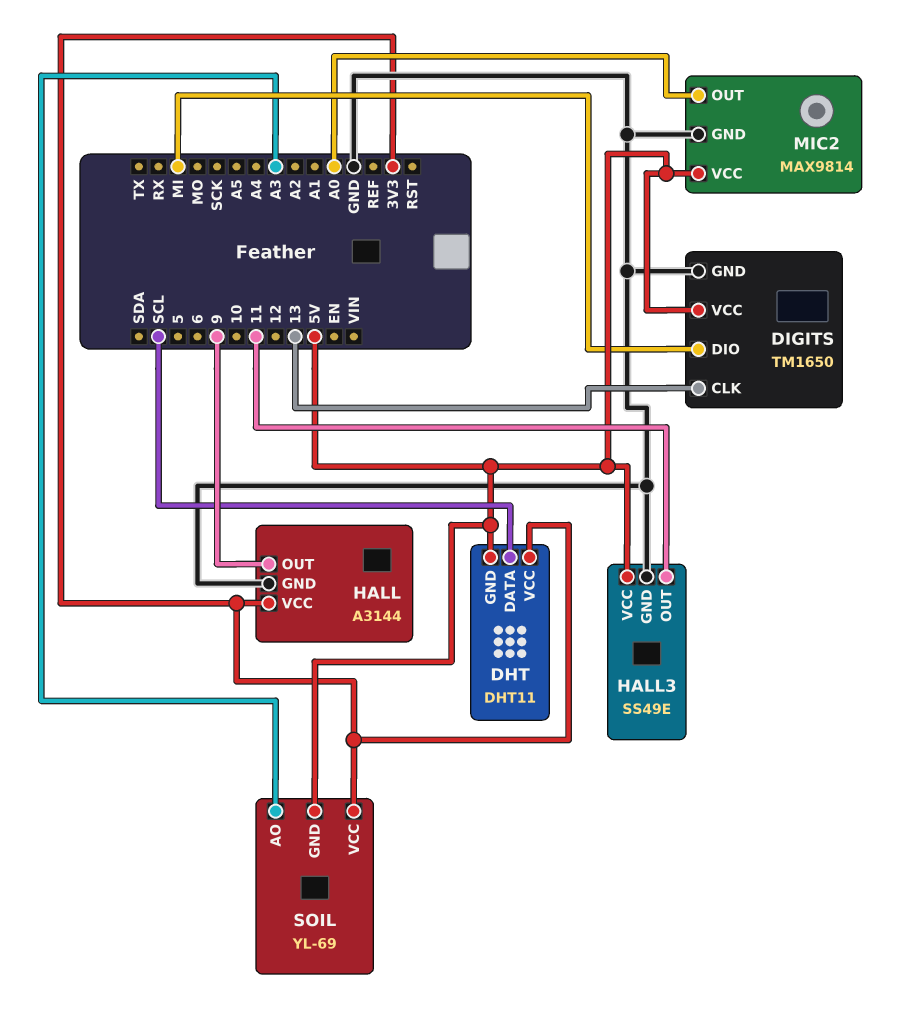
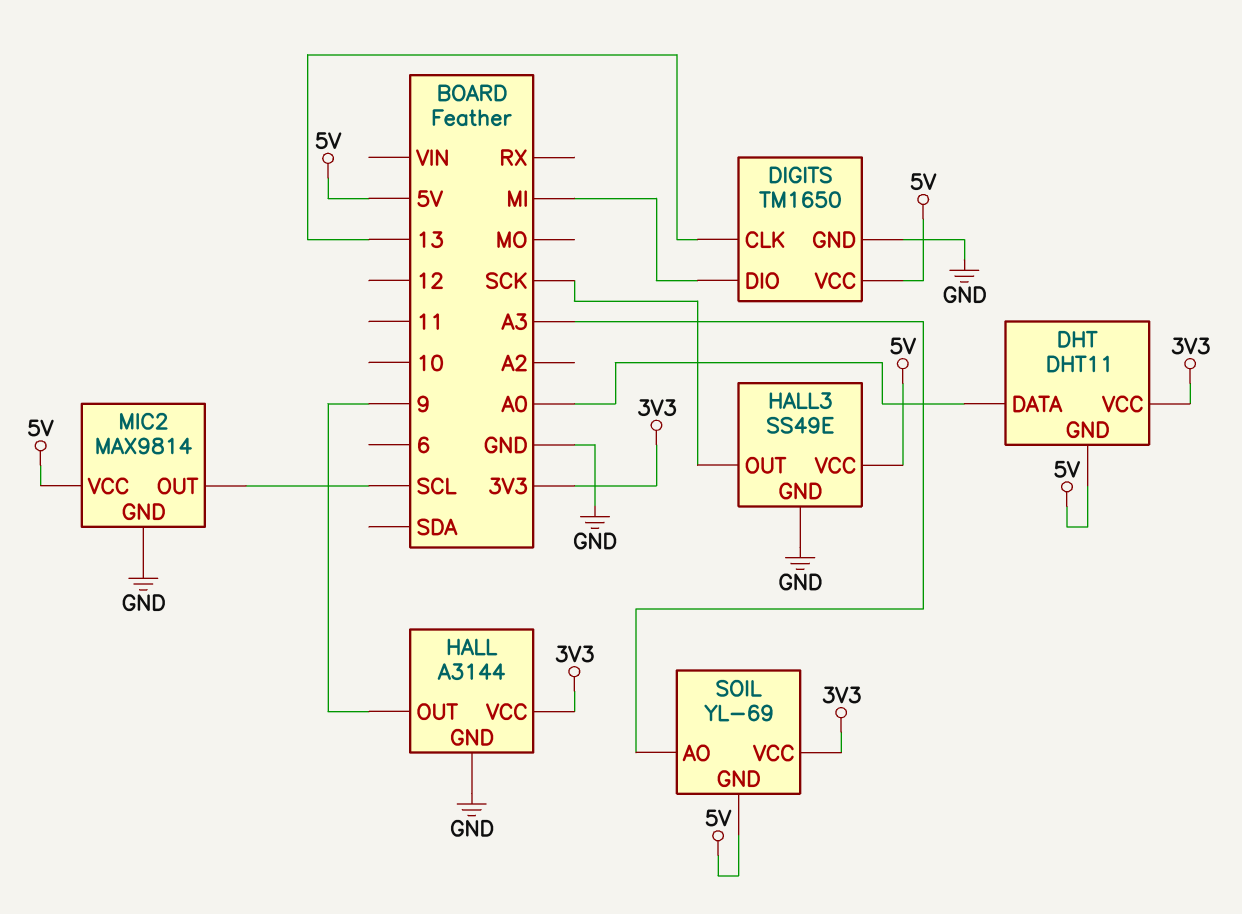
DHT pin DATA: SCL -> A0
HALL3 pin OUT: 11 -> SCK
MIC2 pin OUT: A0 -> SCL

